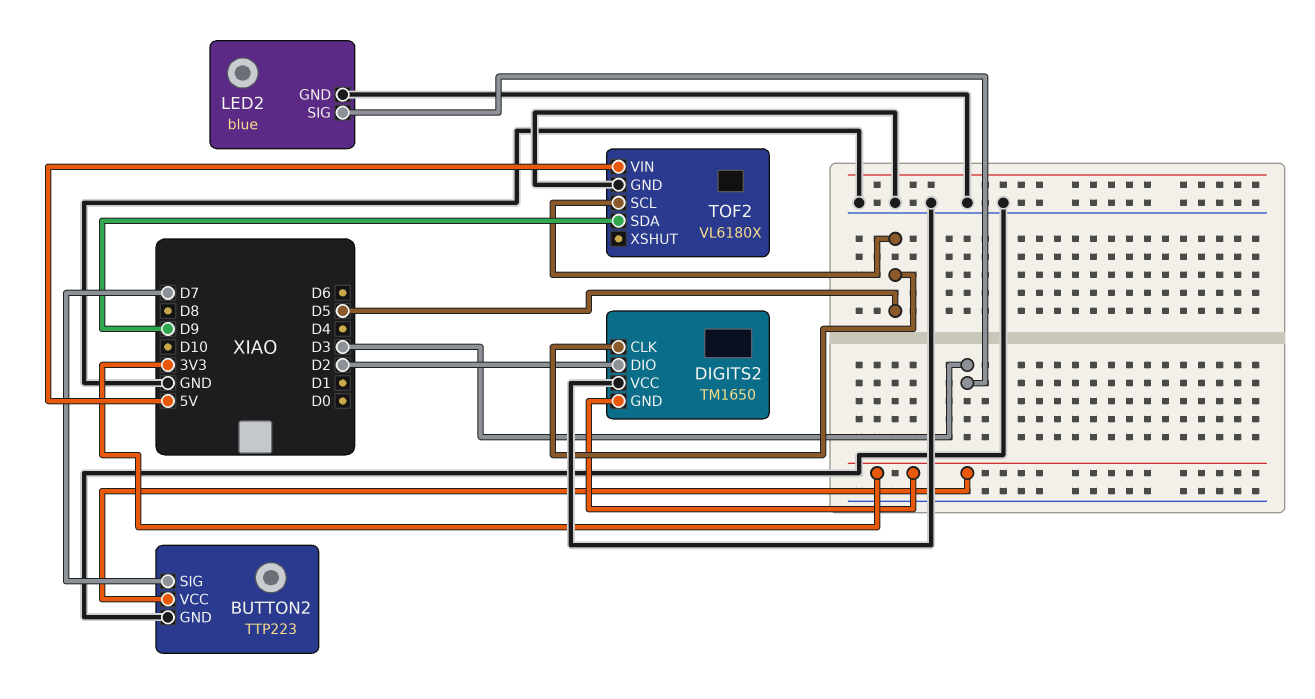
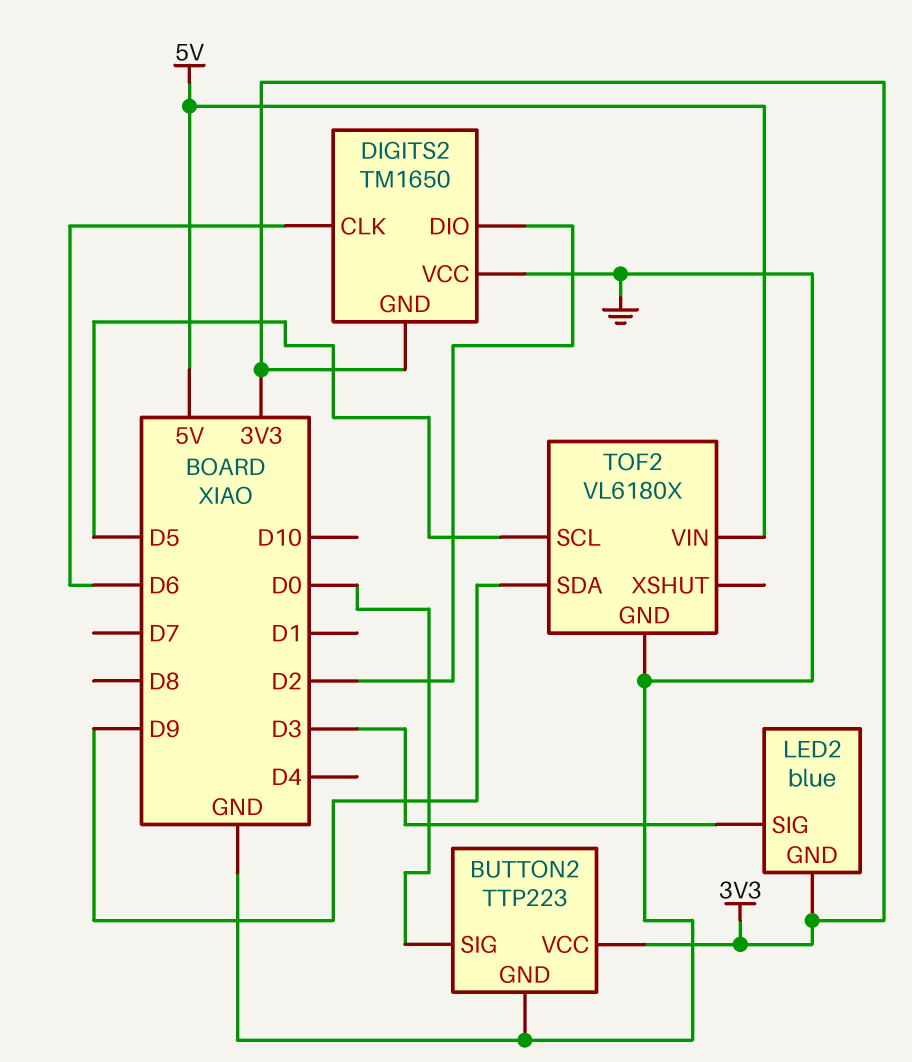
BUTTON2 pin SIG: D7 -> D0
DIGITS2 pin CLK: D5 -> D6
LED2 pin GND: GND -> 3V3

